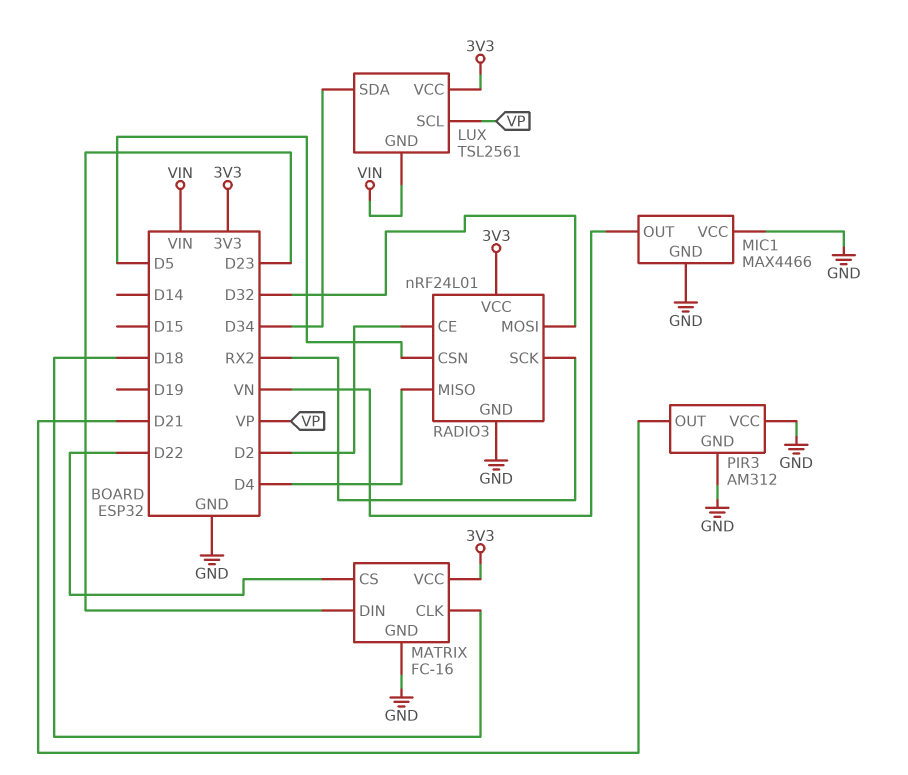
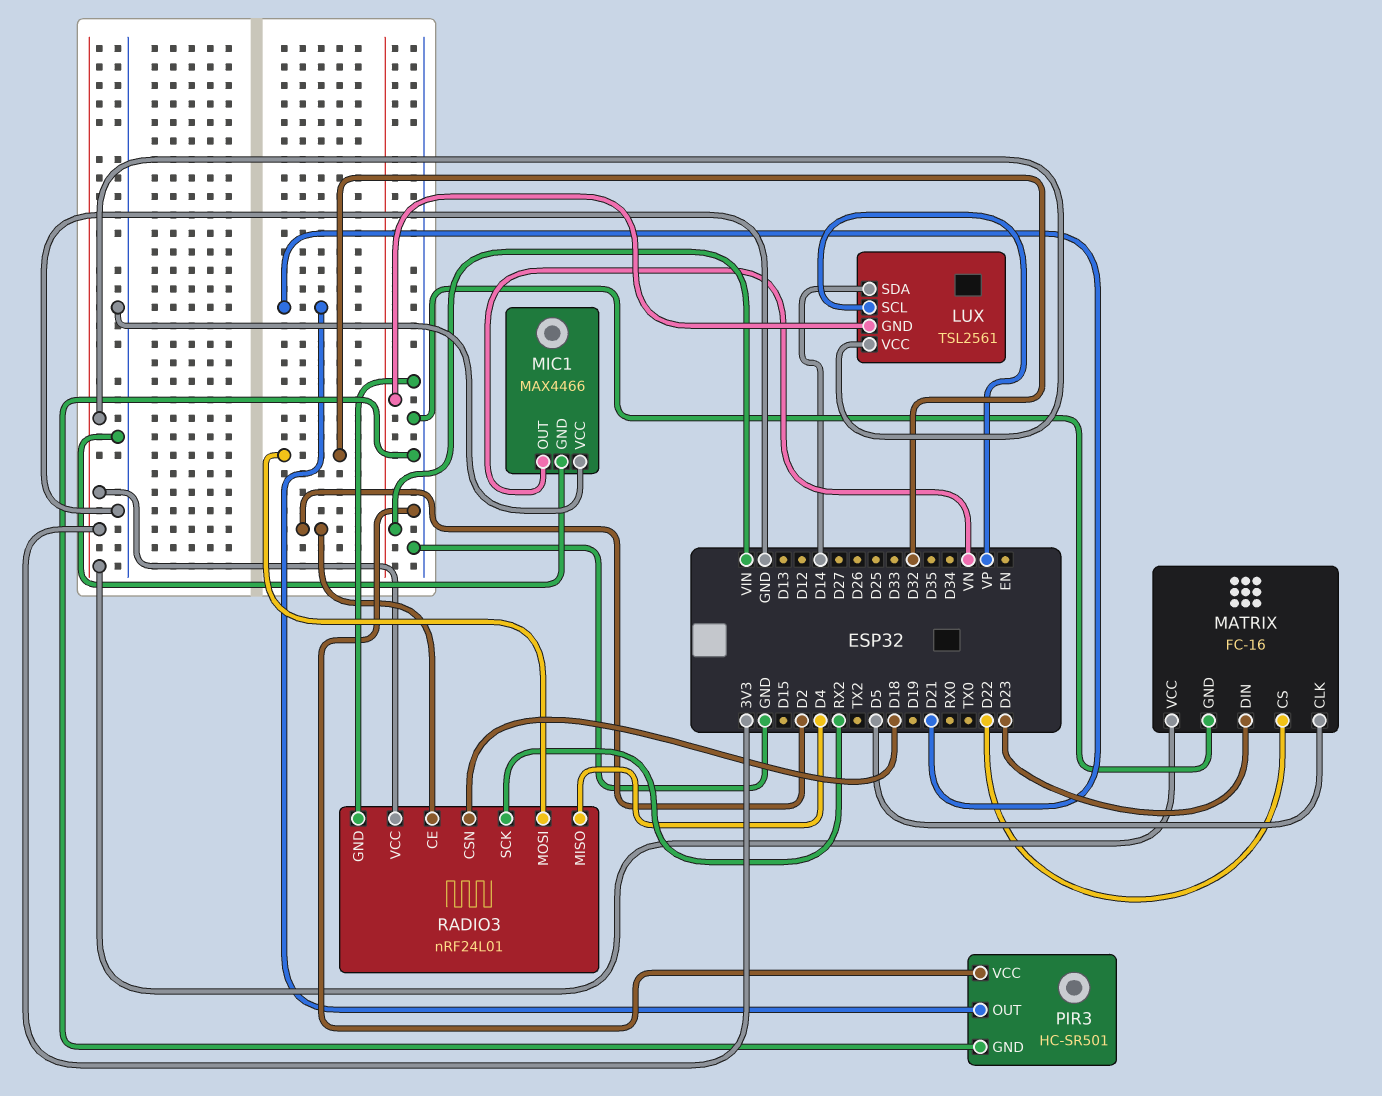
LUX pin SDA: D34 -> D14
MATRIX pin CLK: D18 -> D5
PIR3: AM312 -> HC-SR501
RADIO3 pin CSN: D5 -> D18

